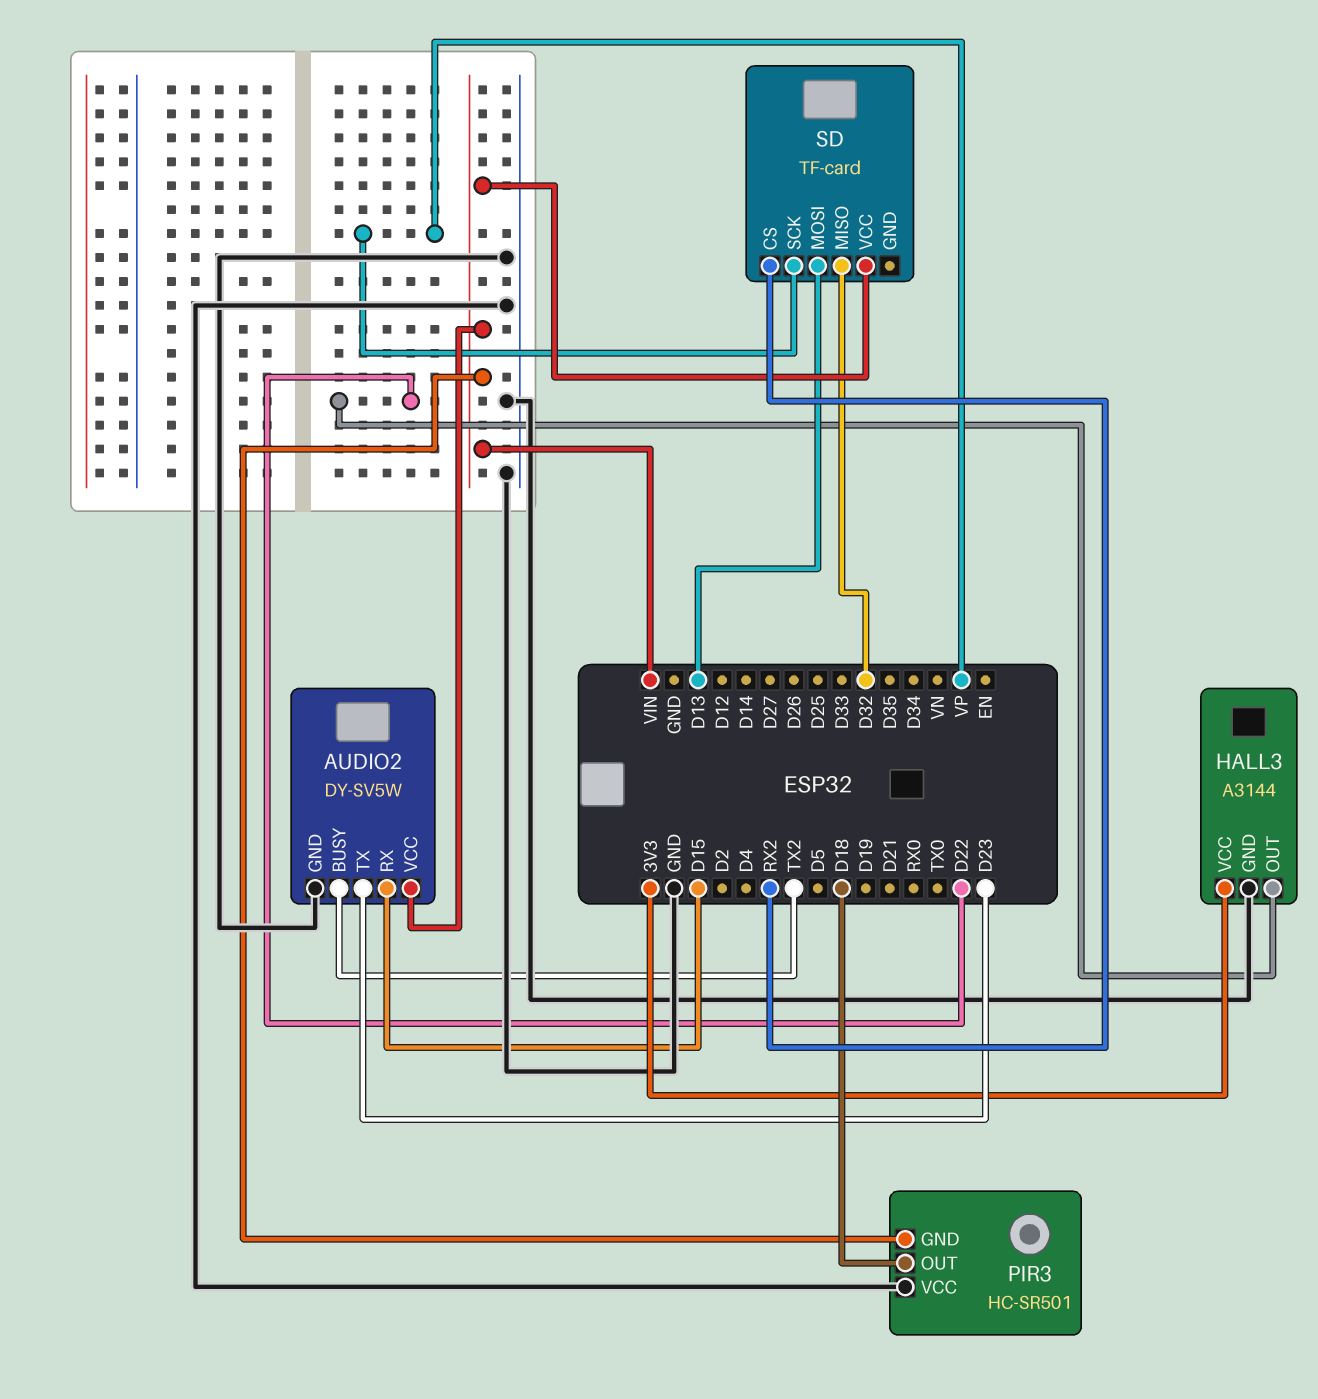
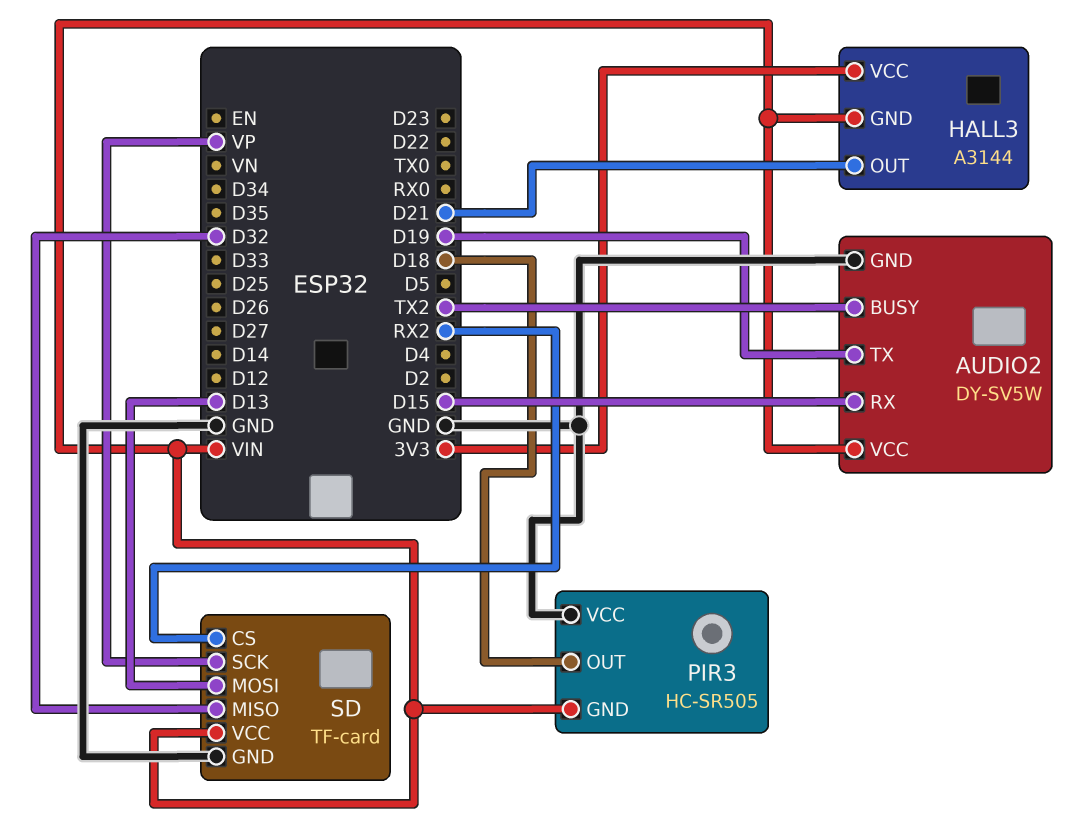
AUDIO2 pin TX: D23 -> D19
HALL3 pin GND: GND -> VIN
HALL3 pin OUT: D22 -> D21
PIR3: HC-SR501 -> HC-SR505
SD pin GND: none -> GND

